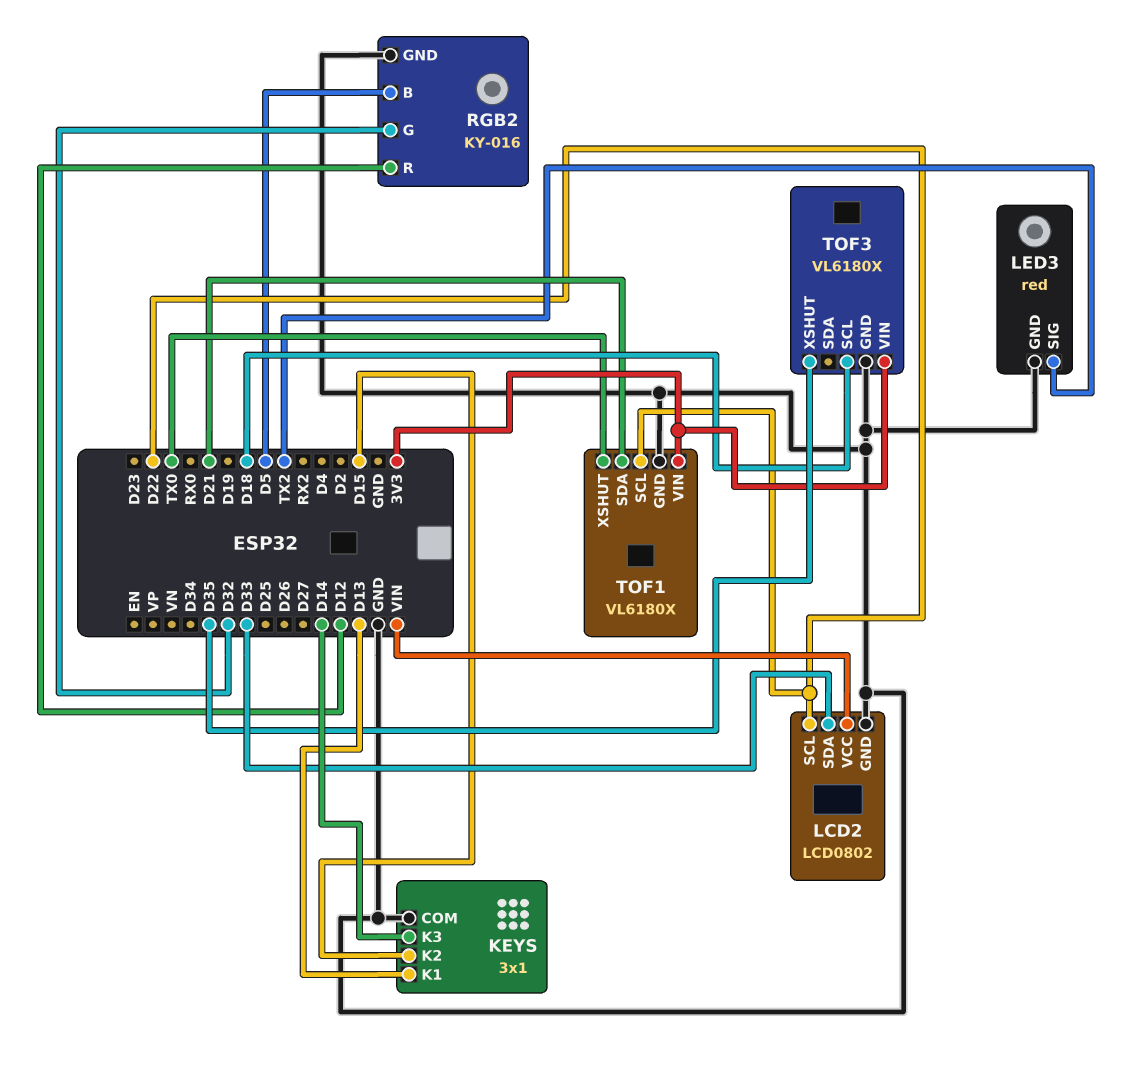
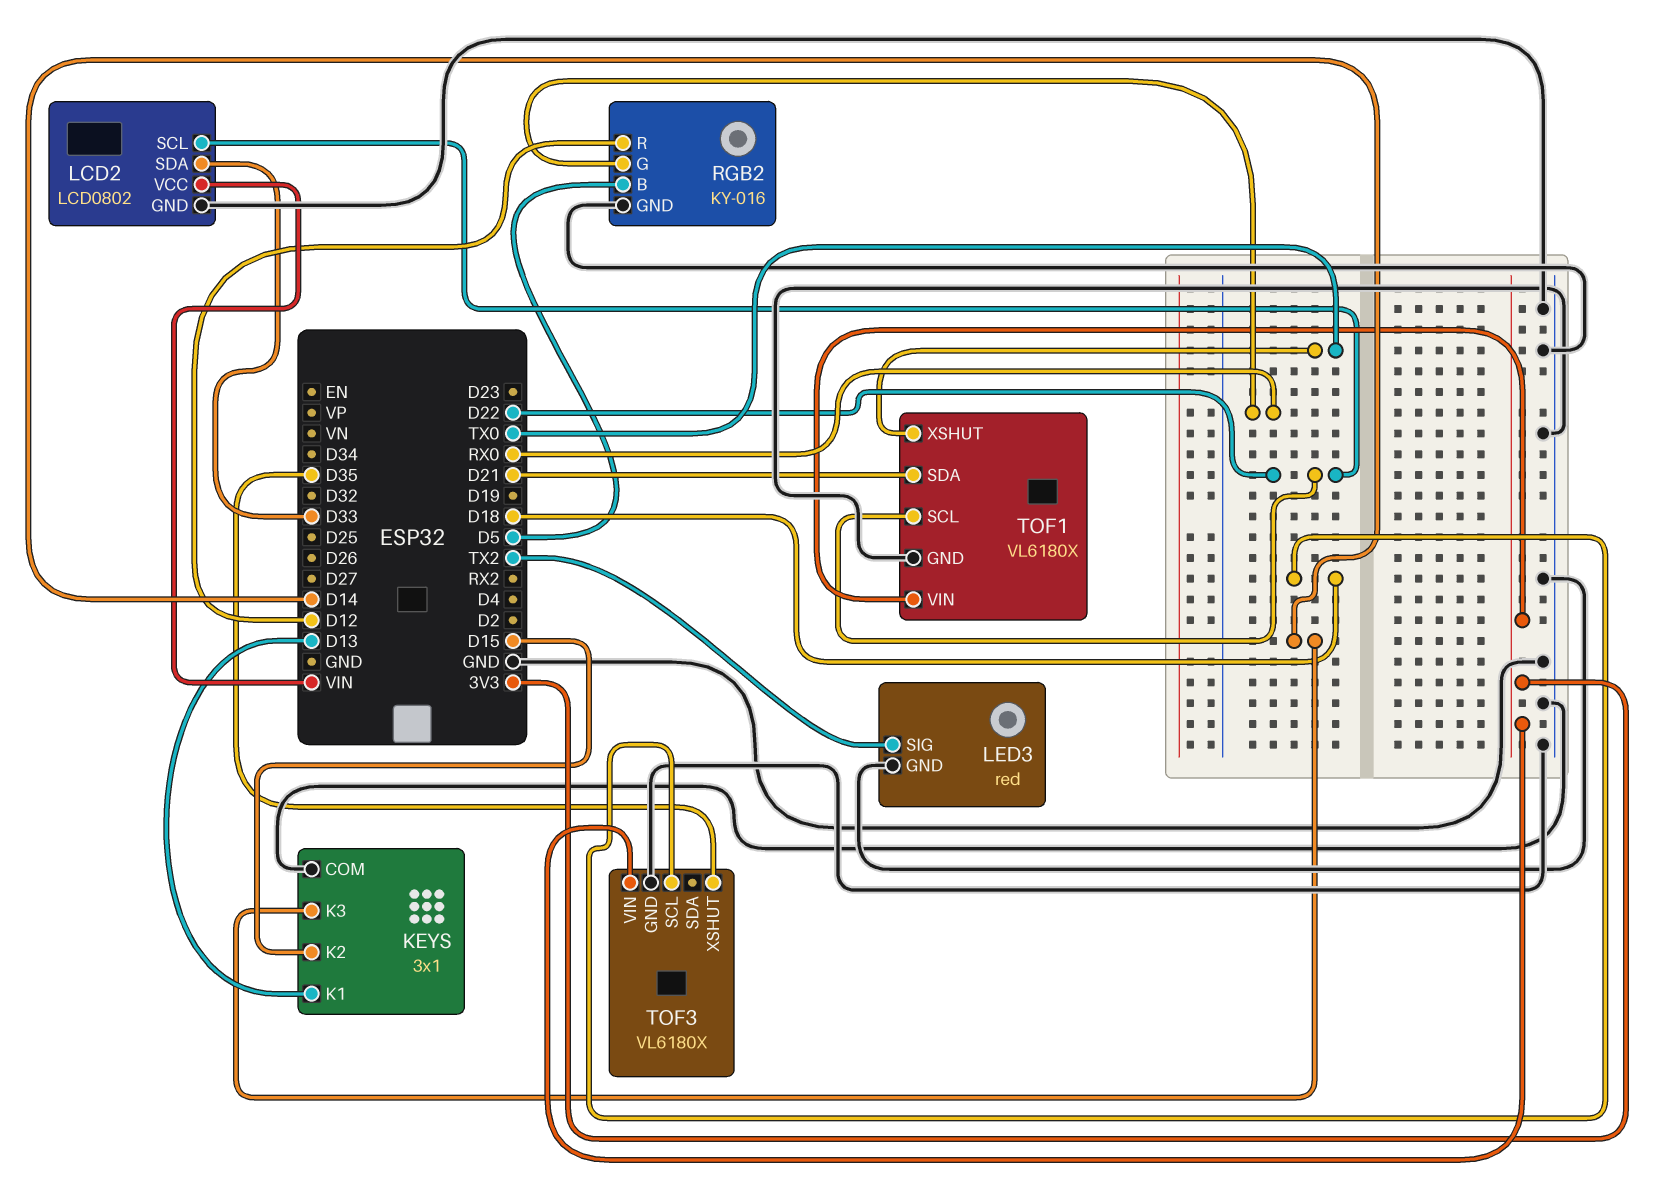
RGB2 pin G: D32 -> RX0

